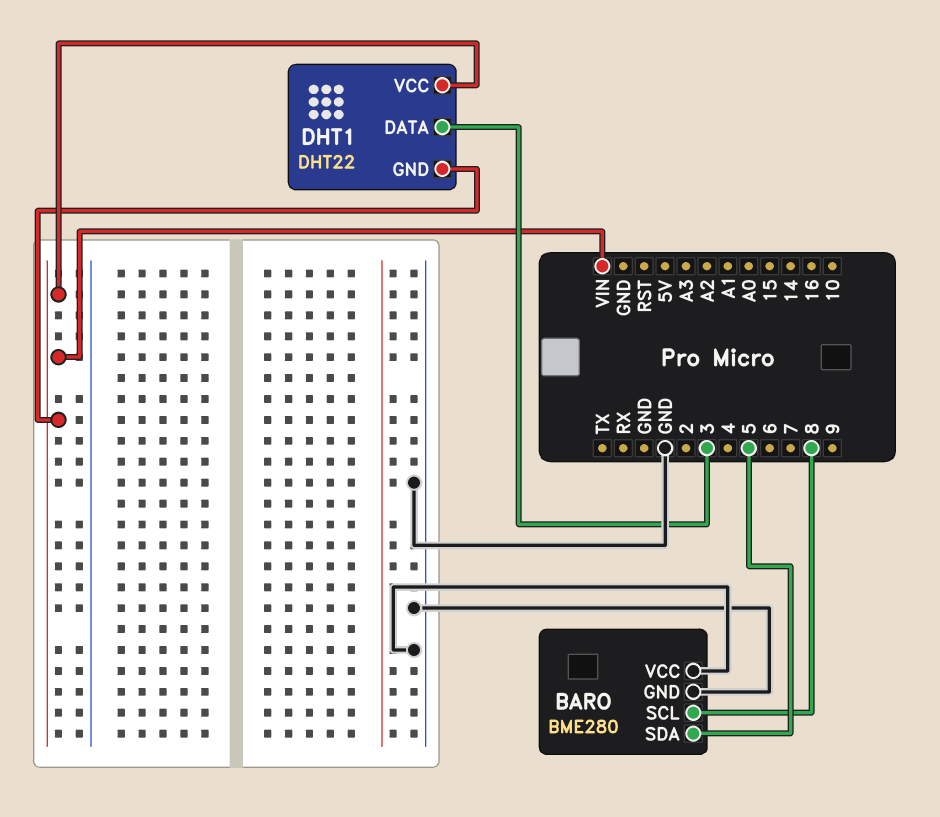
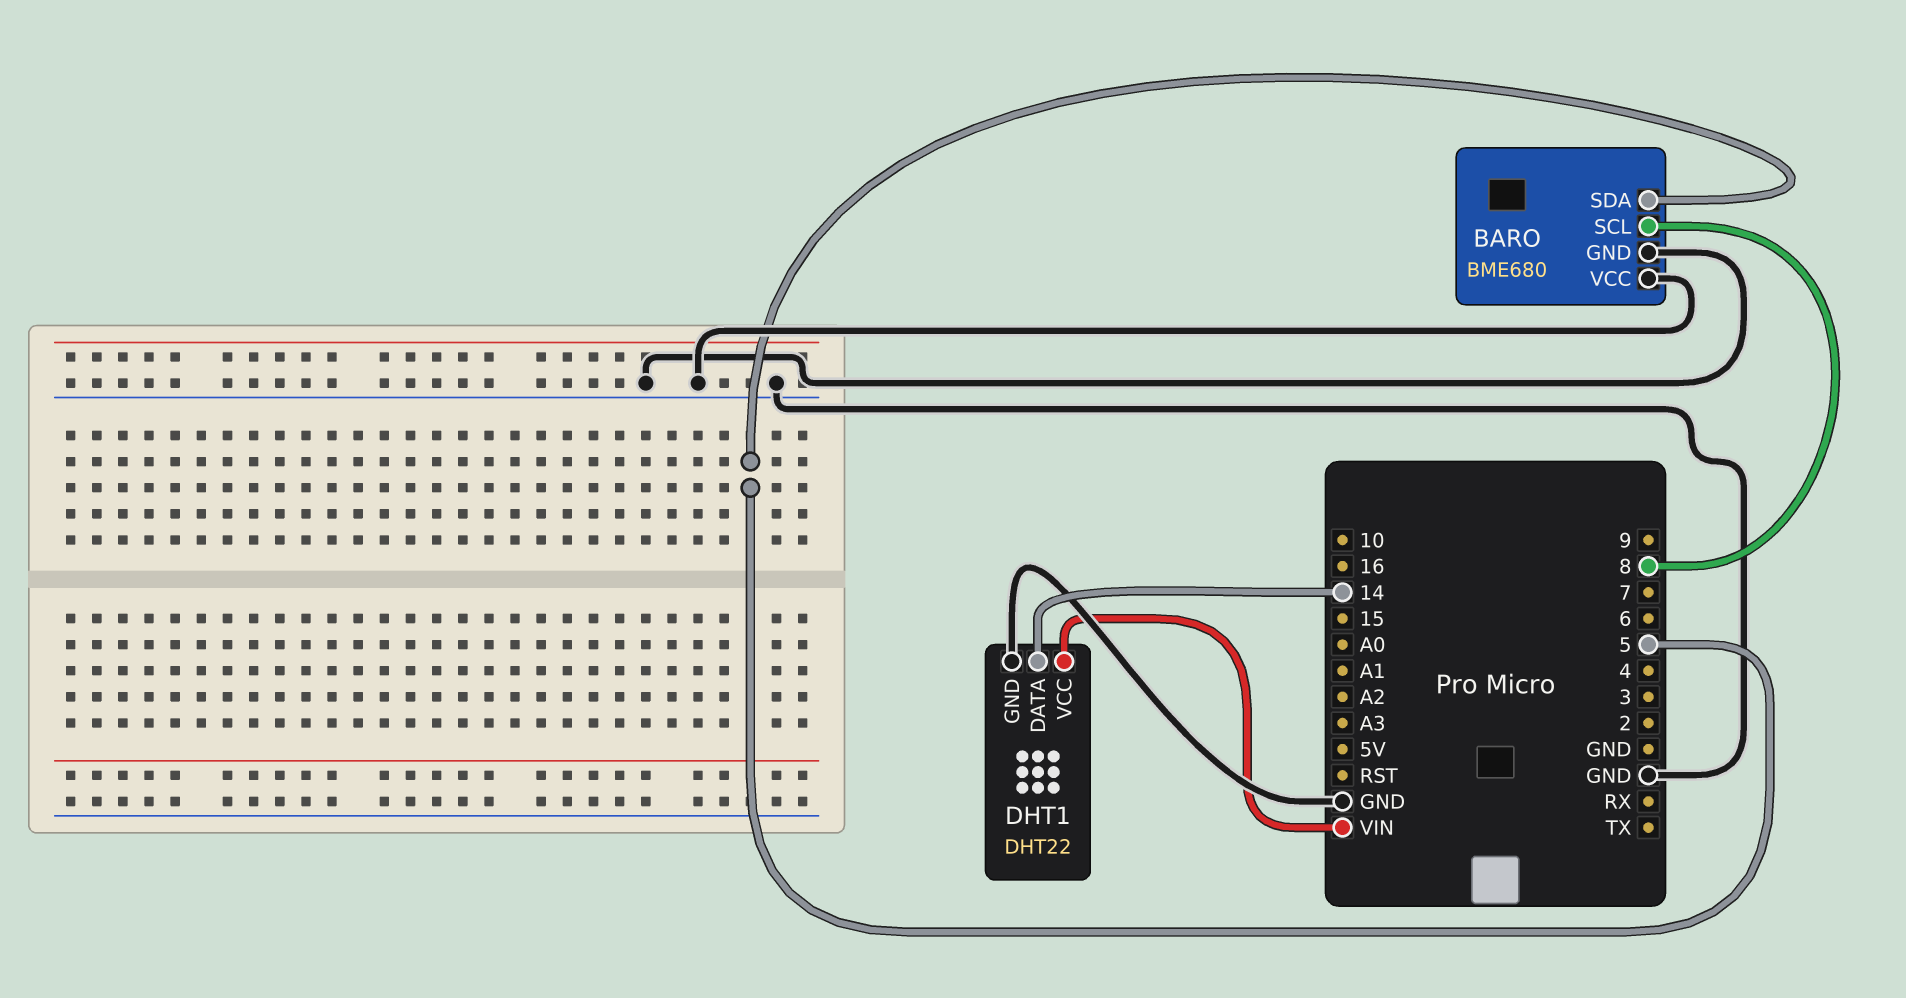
BARO: BME280 -> BME680
DHT1 pin DATA: 3 -> 14
DHT1 pin GND: VIN -> GND

